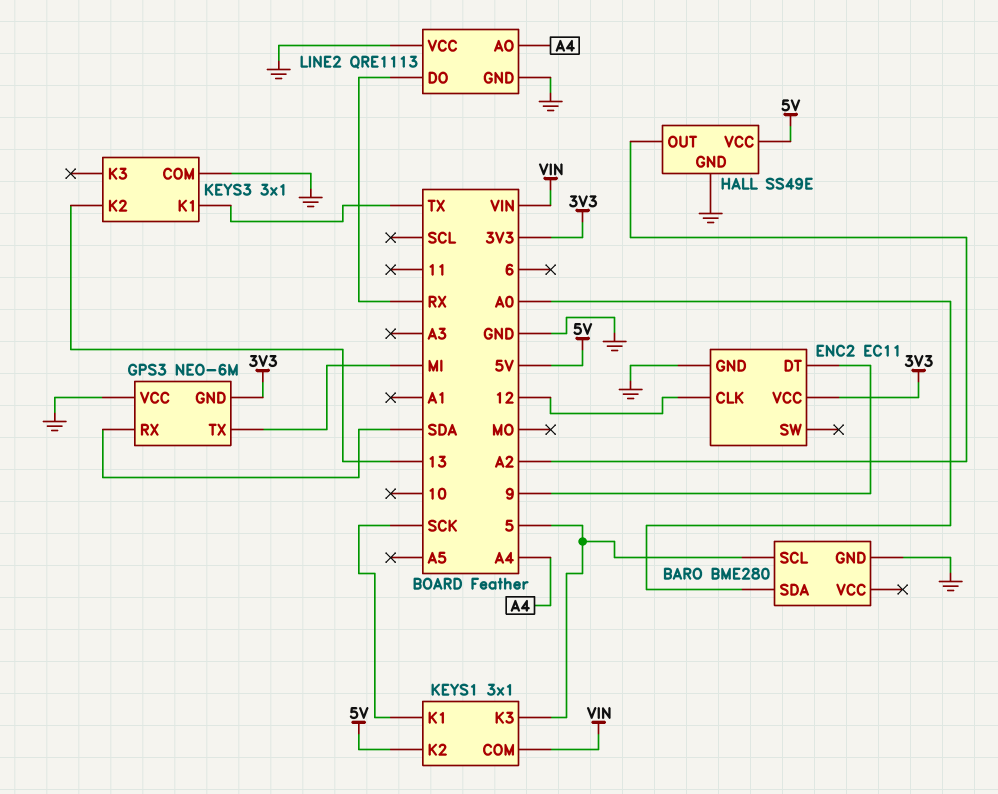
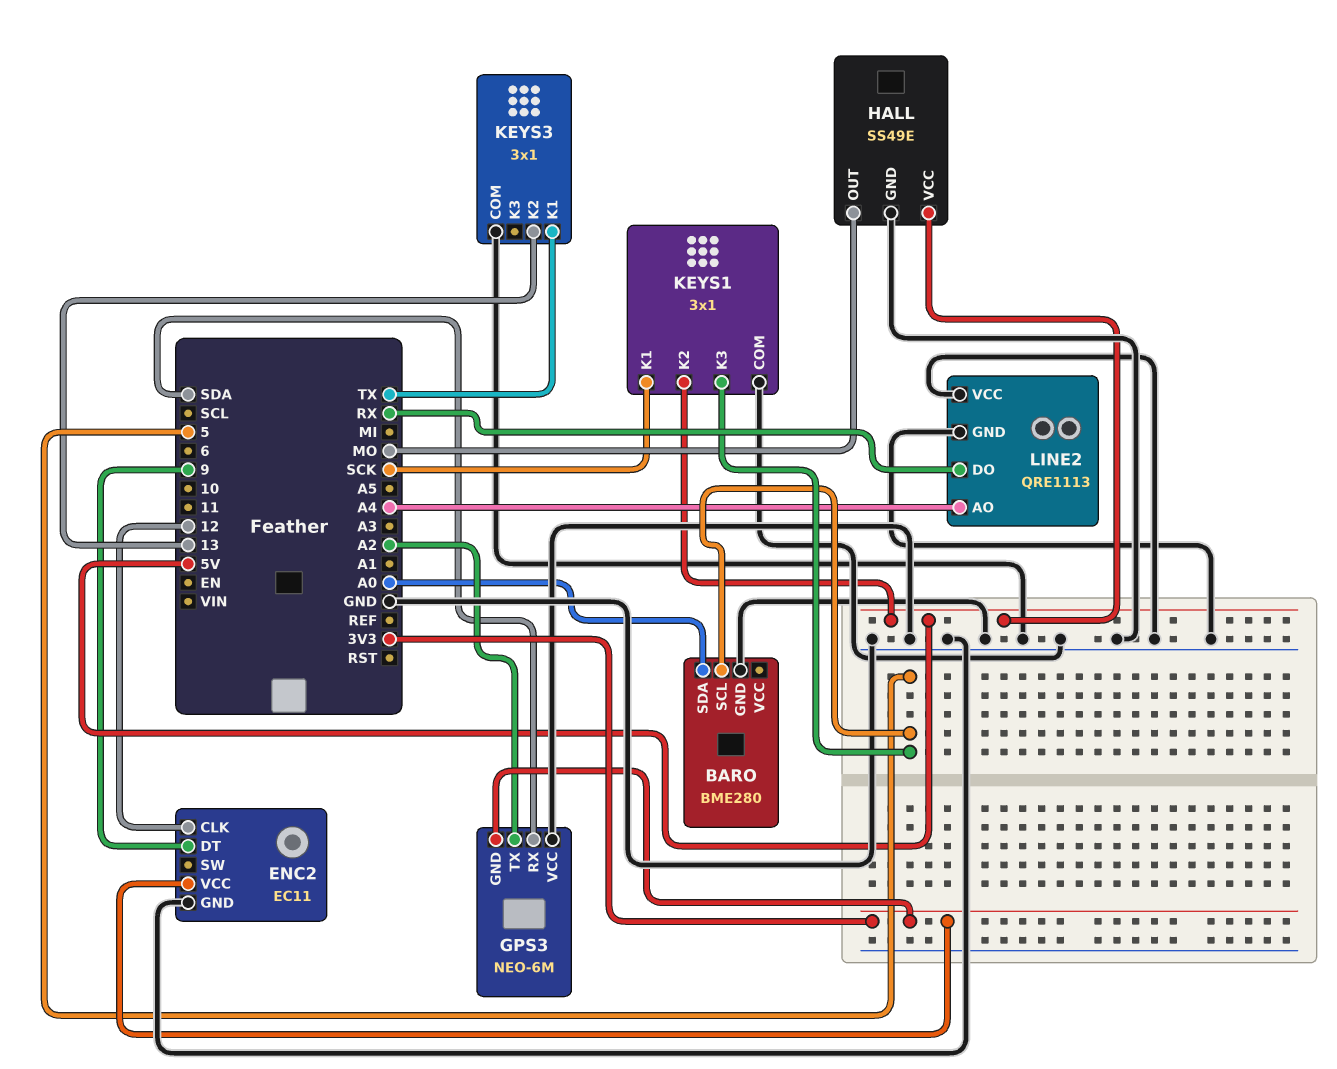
GPS3 pin TX: MI -> A2
HALL pin OUT: A2 -> MO
KEYS1 pin COM: VIN -> GND

